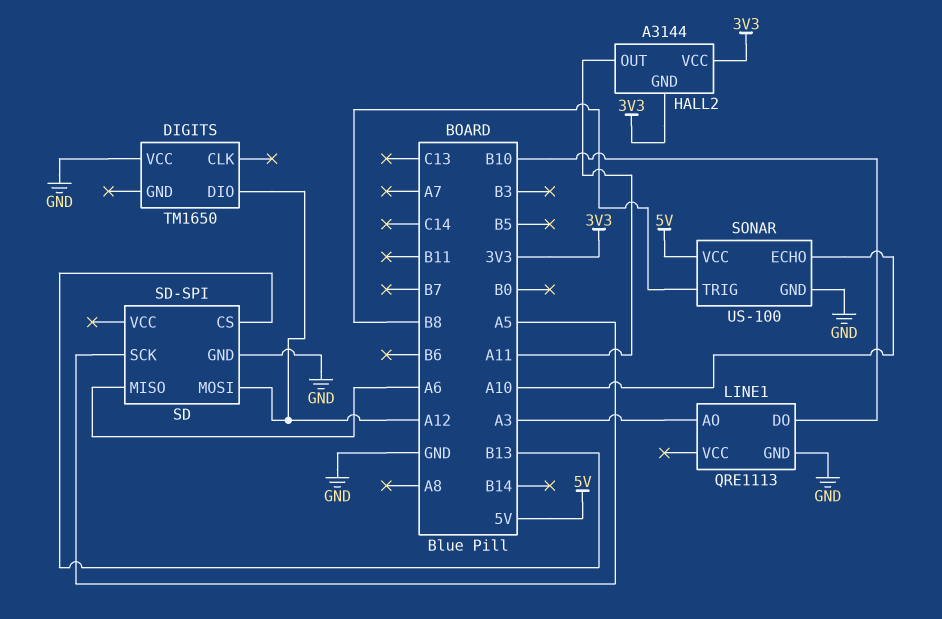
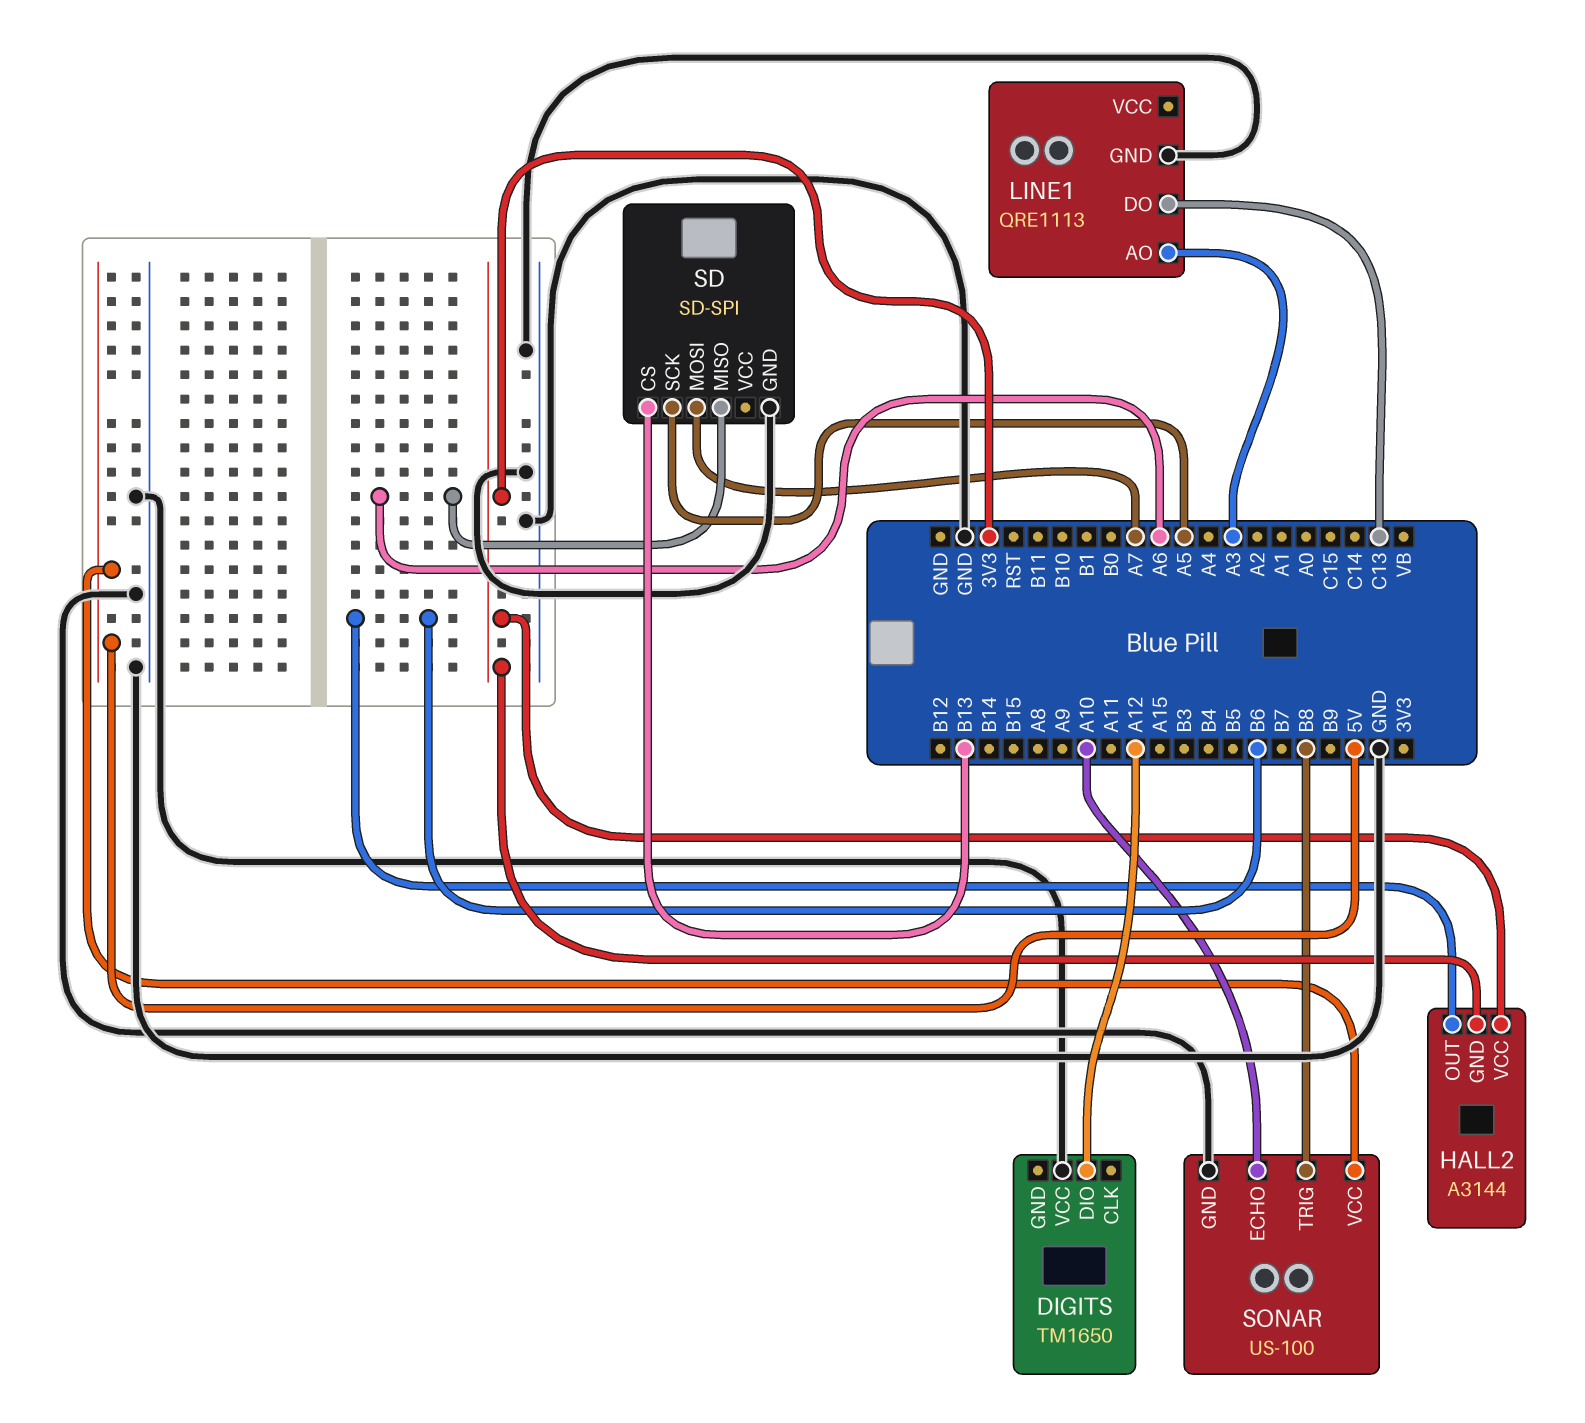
HALL2 pin OUT: A11 -> B6
LINE1 pin DO: B10 -> C13
SD pin MOSI: A12 -> A7

